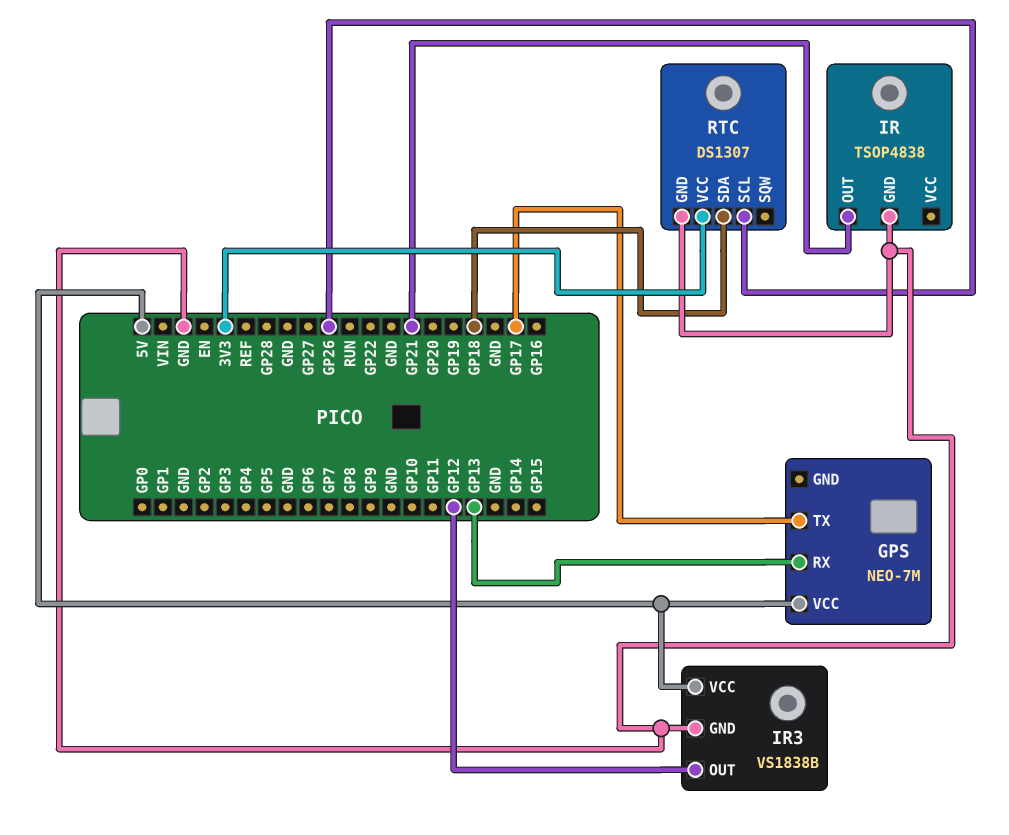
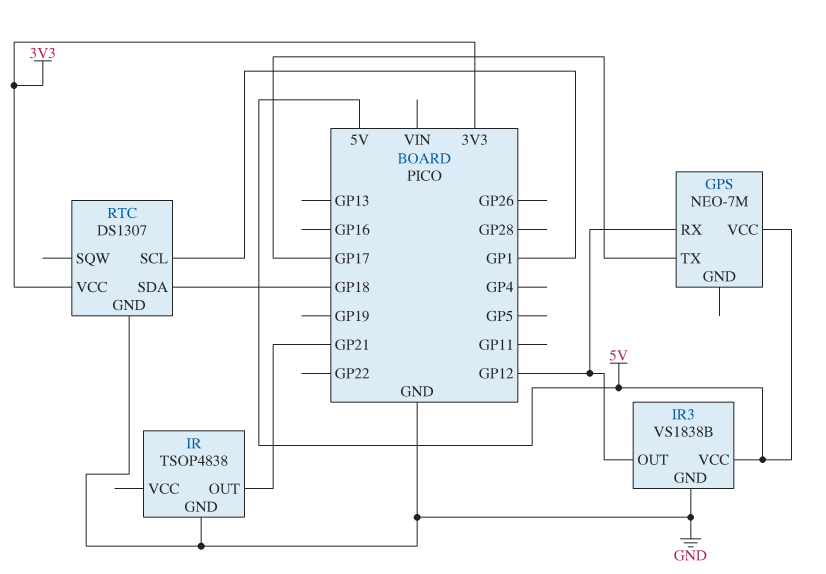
GPS pin RX: GP13 -> GP12
RTC pin SCL: GP26 -> GP1

